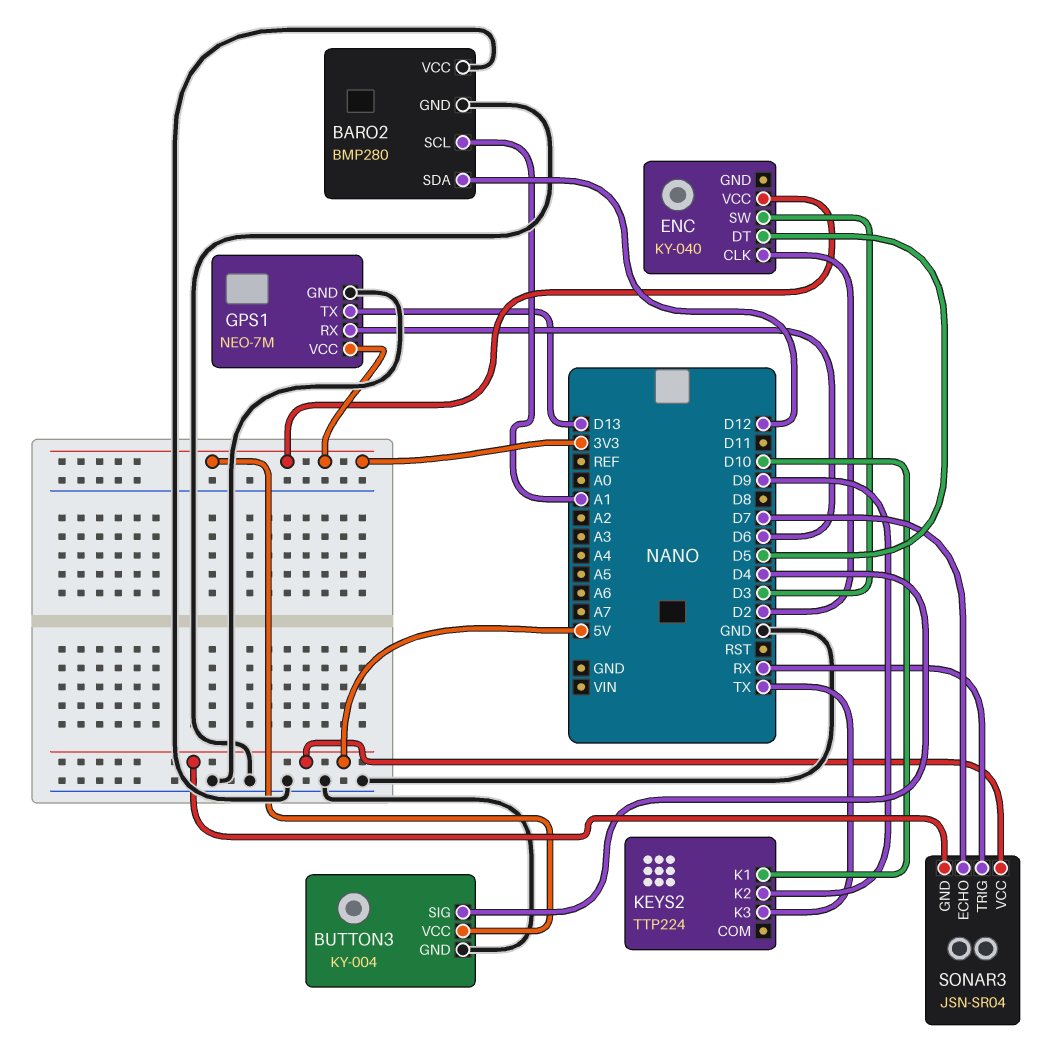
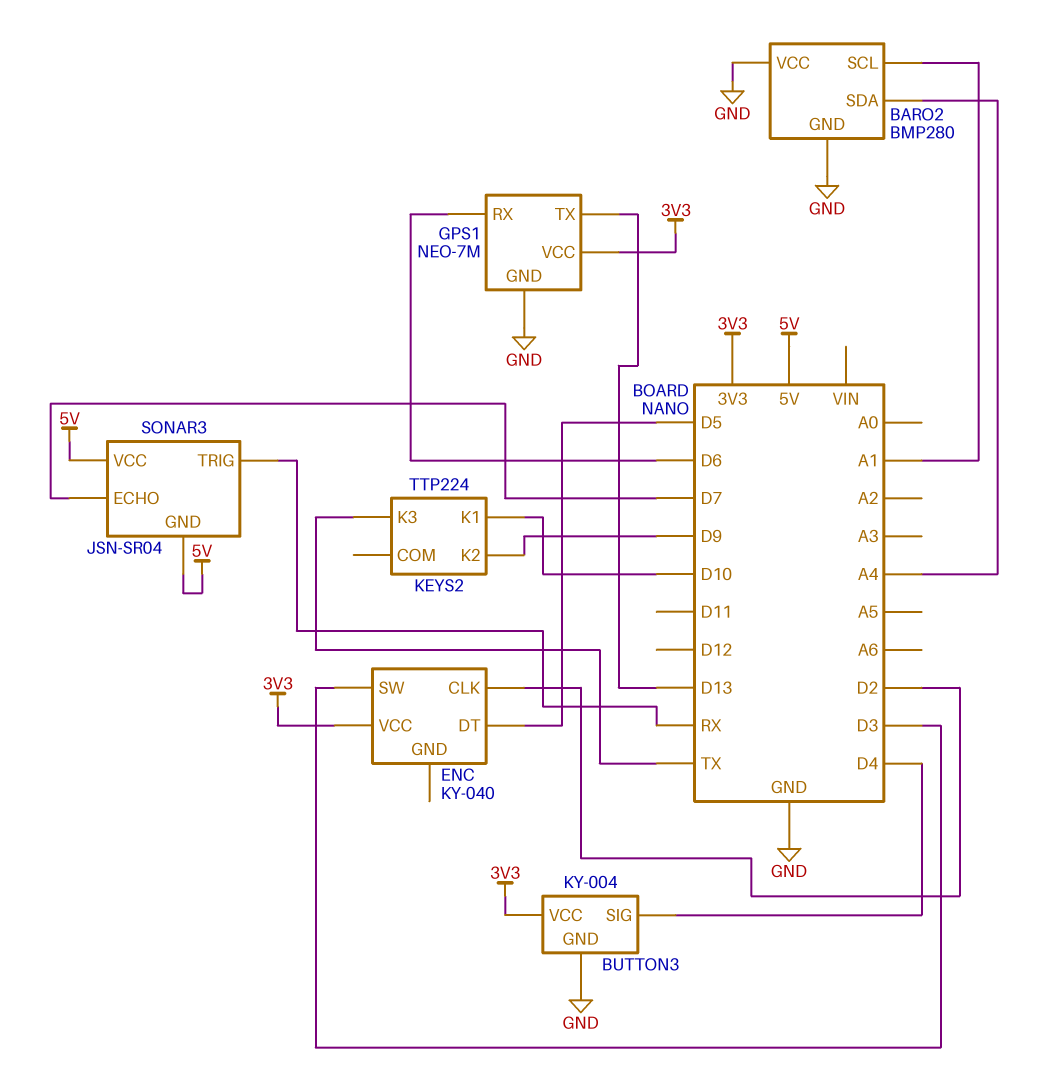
BARO2 pin SDA: D12 -> A4

